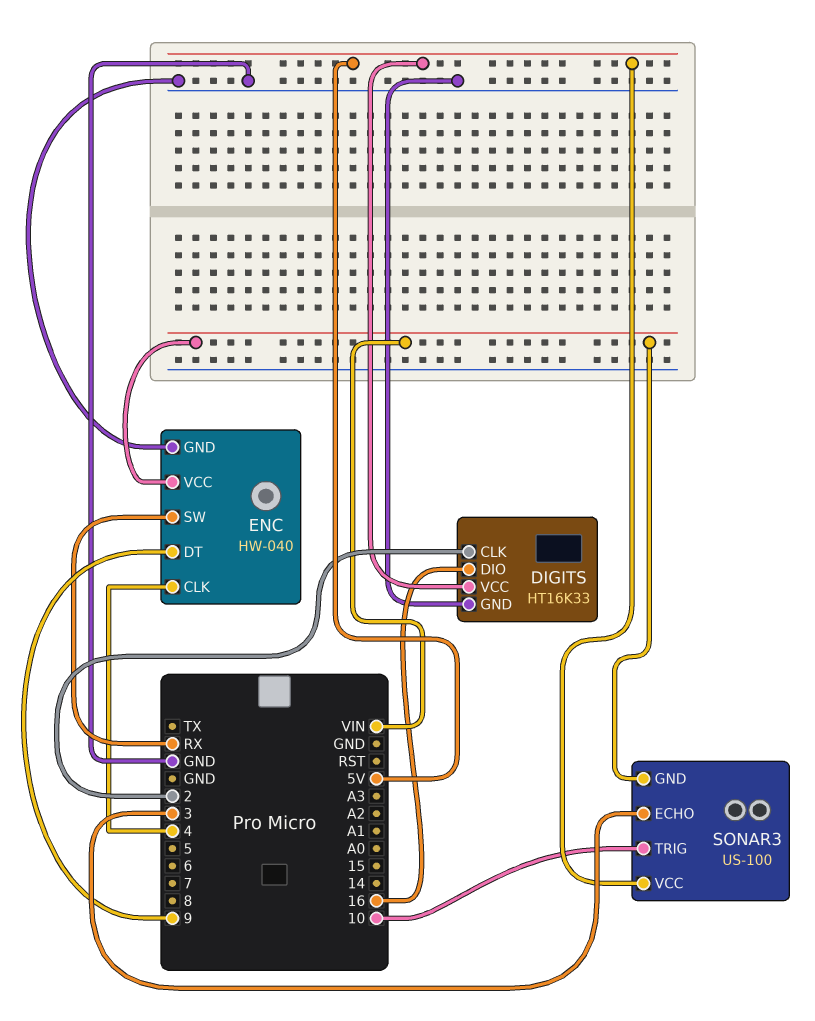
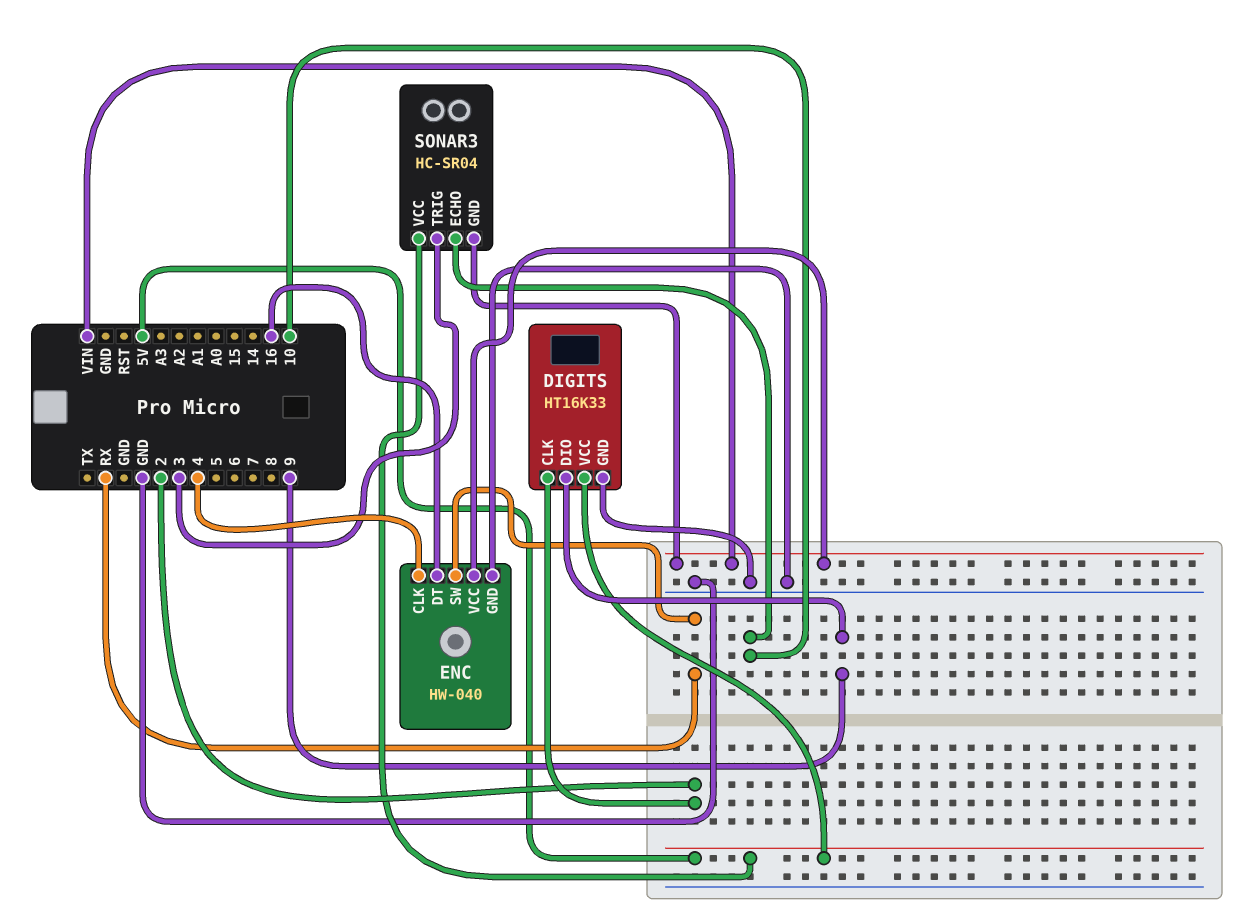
DIGITS pin DIO: 16 -> 9
ENC pin DT: 9 -> 16
SONAR3: US-100 -> HC-SR04
SONAR3 pin ECHO: 3 -> 10
SONAR3 pin TRIG: 10 -> 3

